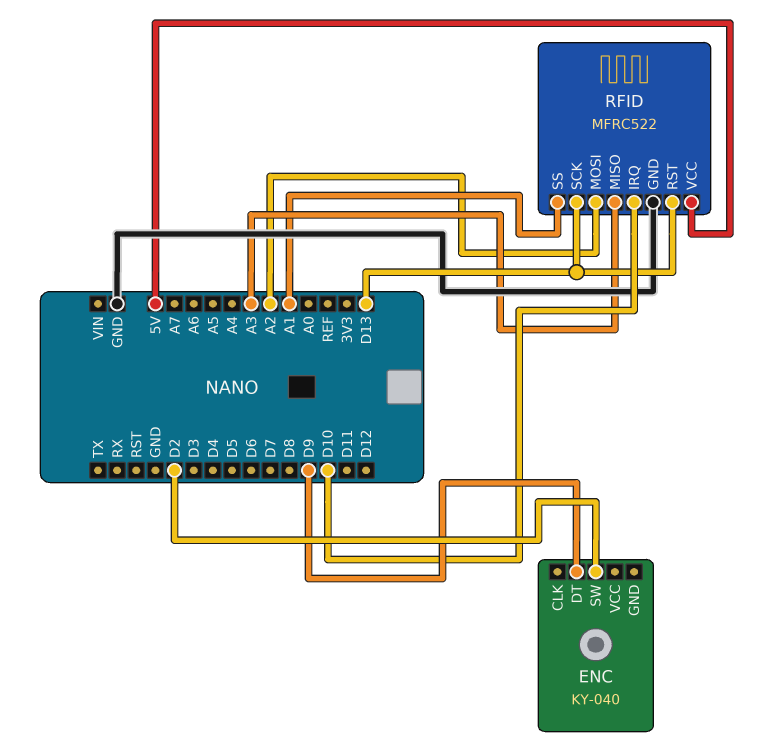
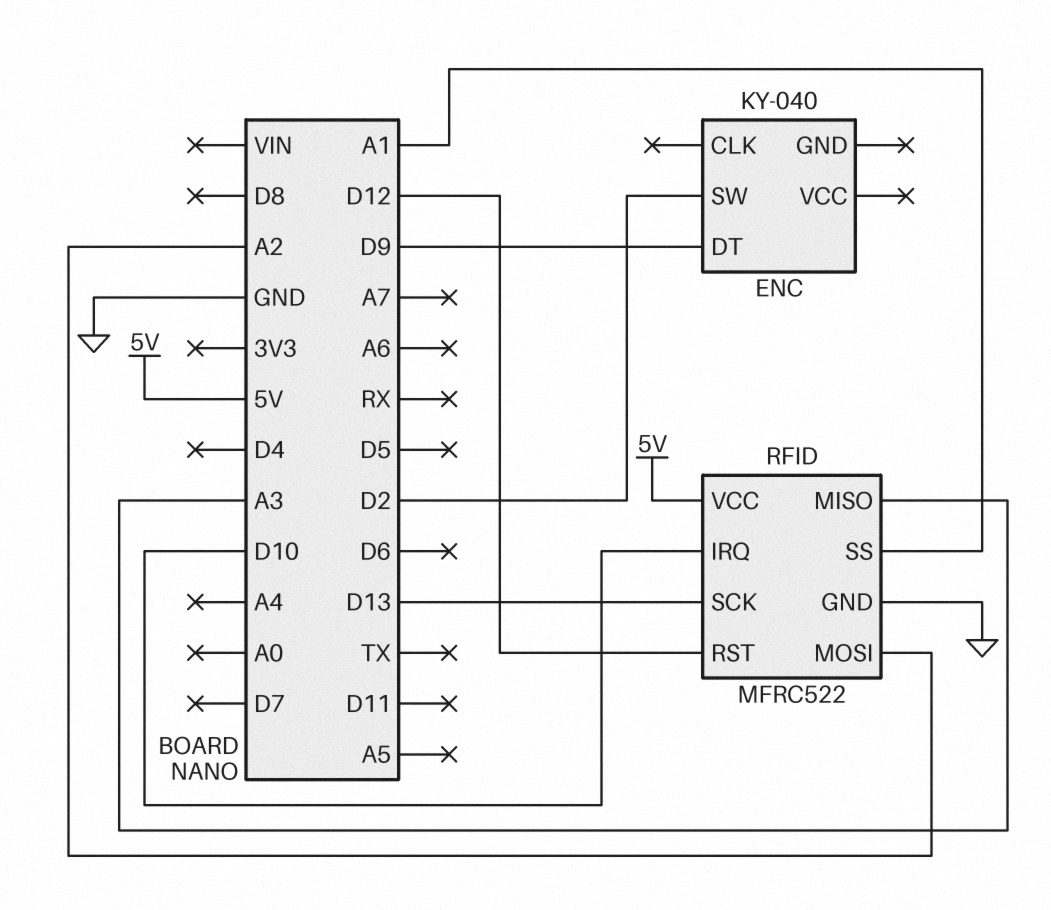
RFID pin RST: D13 -> D12

